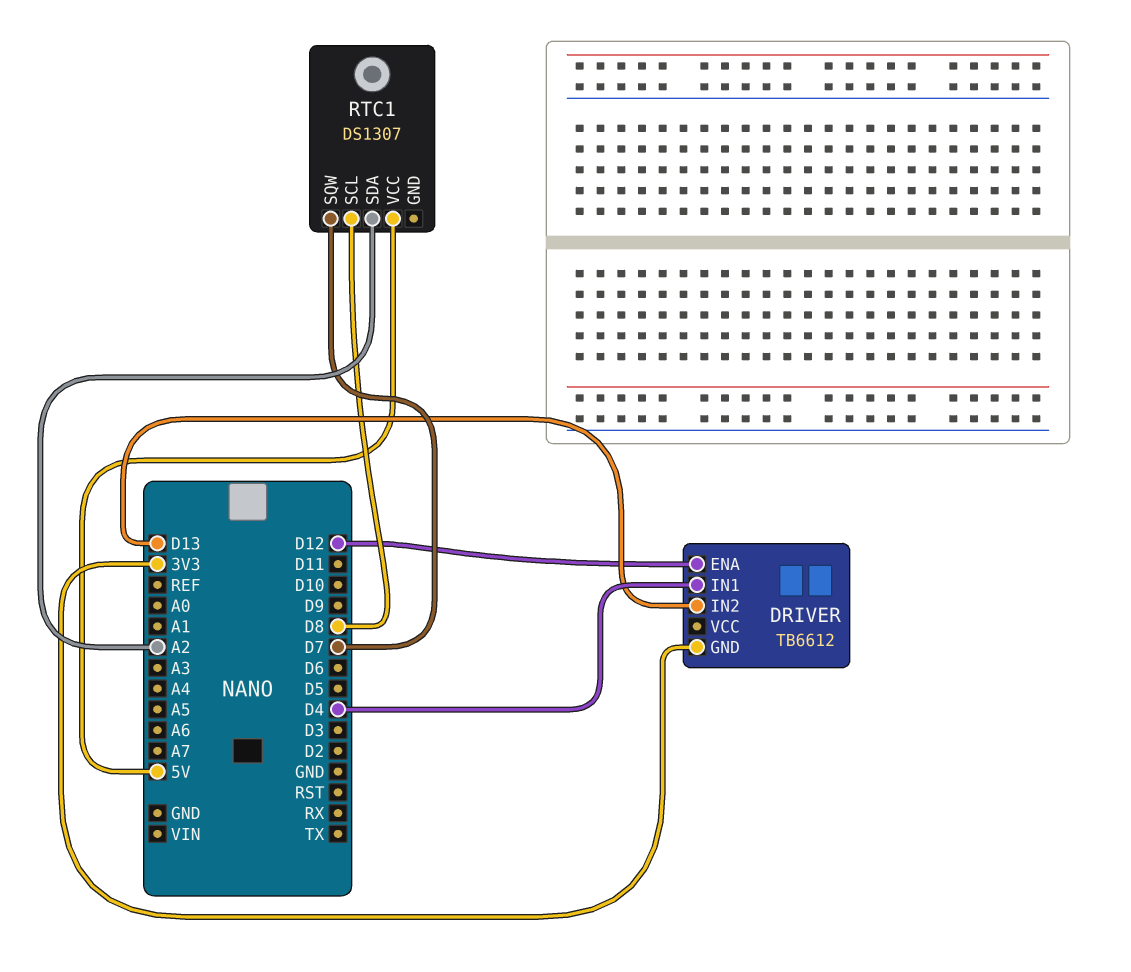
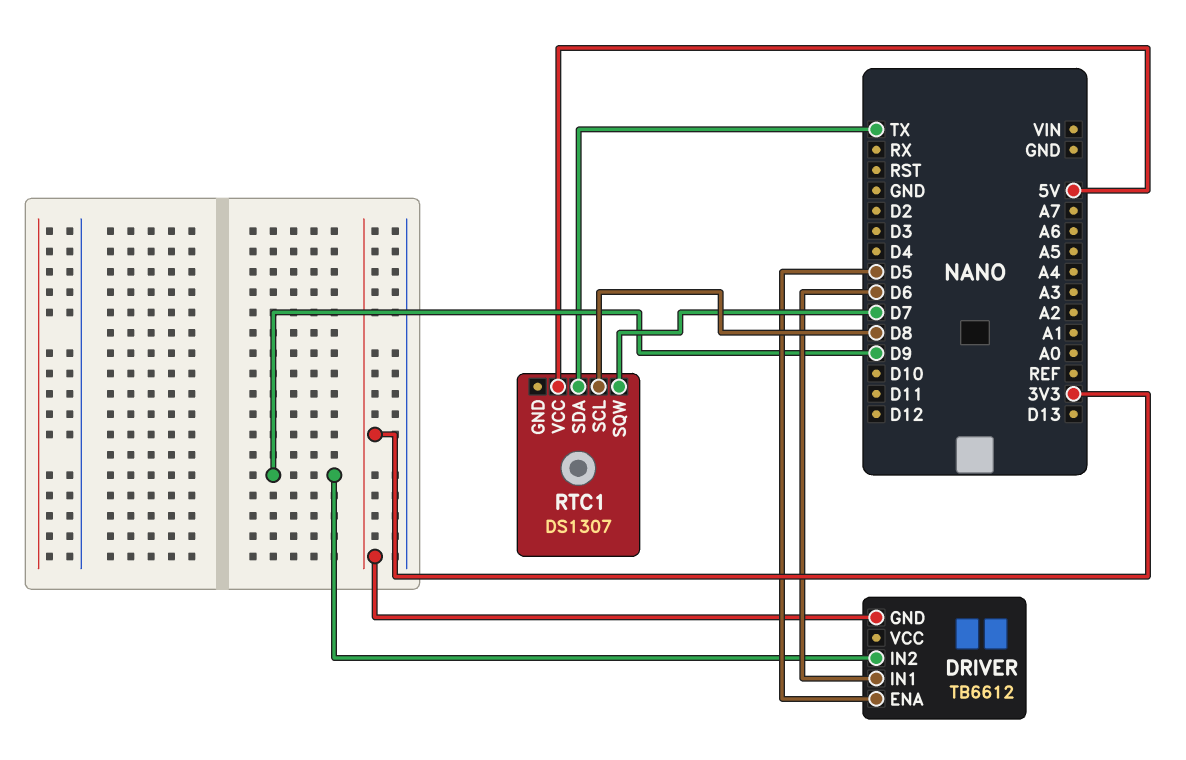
DRIVER pin ENA: D12 -> D5
DRIVER pin IN1: D4 -> D6
DRIVER pin IN2: D13 -> D9
RTC1 pin SDA: A2 -> TX

